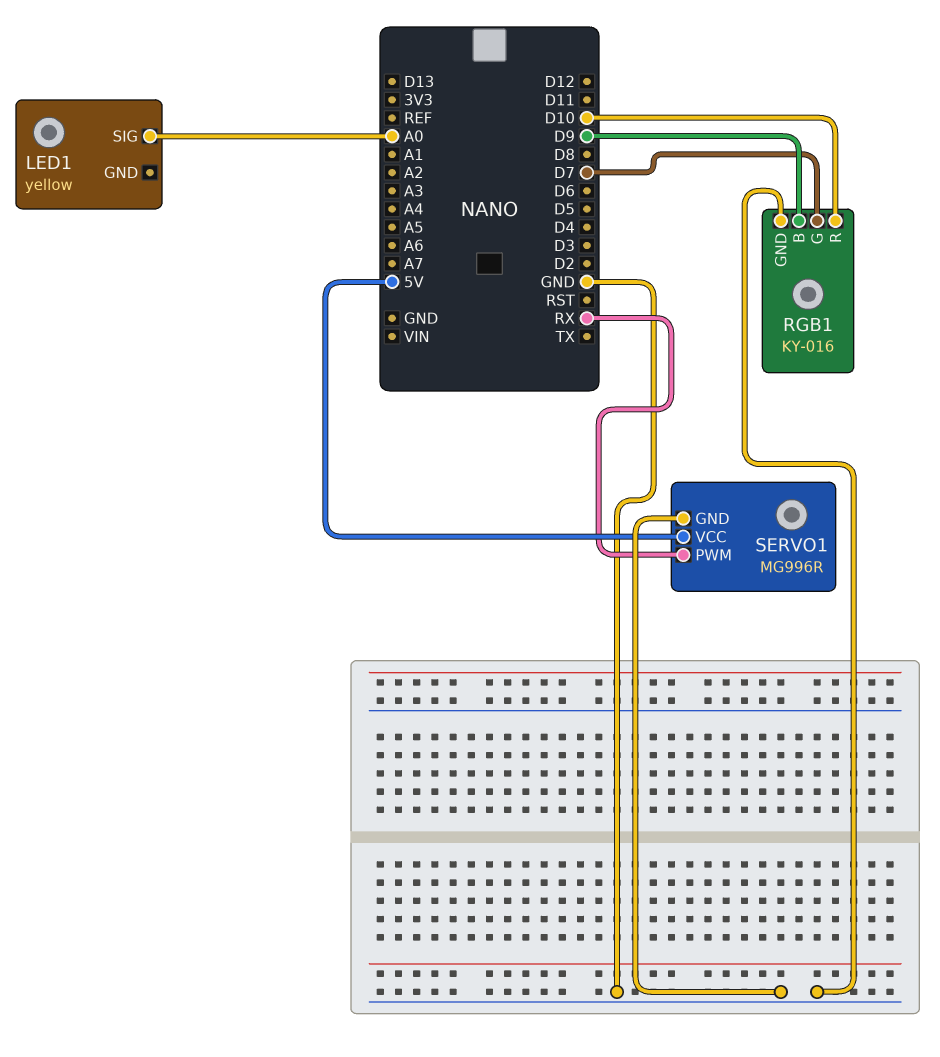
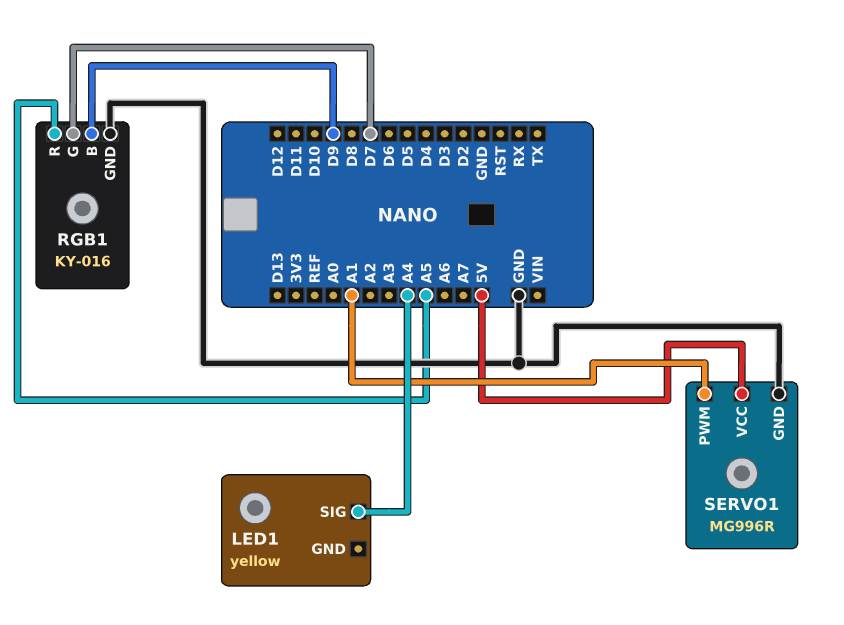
LED1 pin SIG: A0 -> A4
RGB1 pin R: D10 -> A5
SERVO1 pin PWM: RX -> A1

